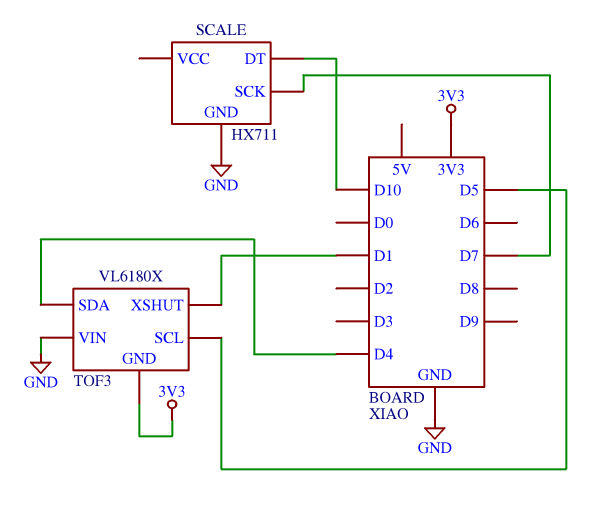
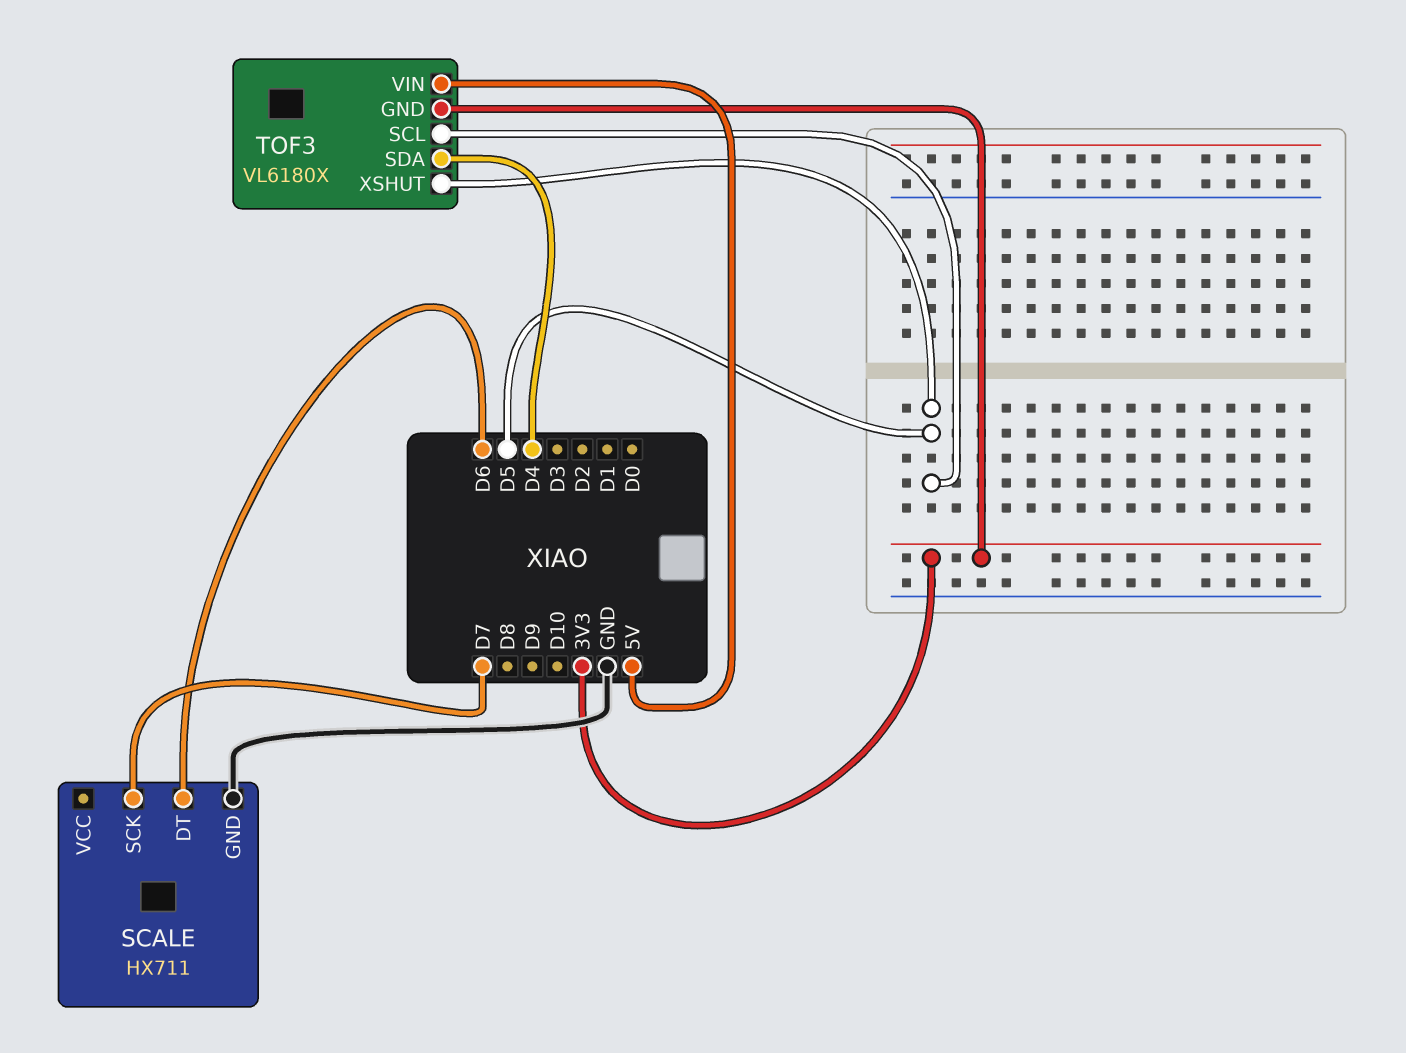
SCALE pin DT: D10 -> D6
TOF3 pin VIN: GND -> 5V
TOF3 pin XSHUT: D1 -> D5

